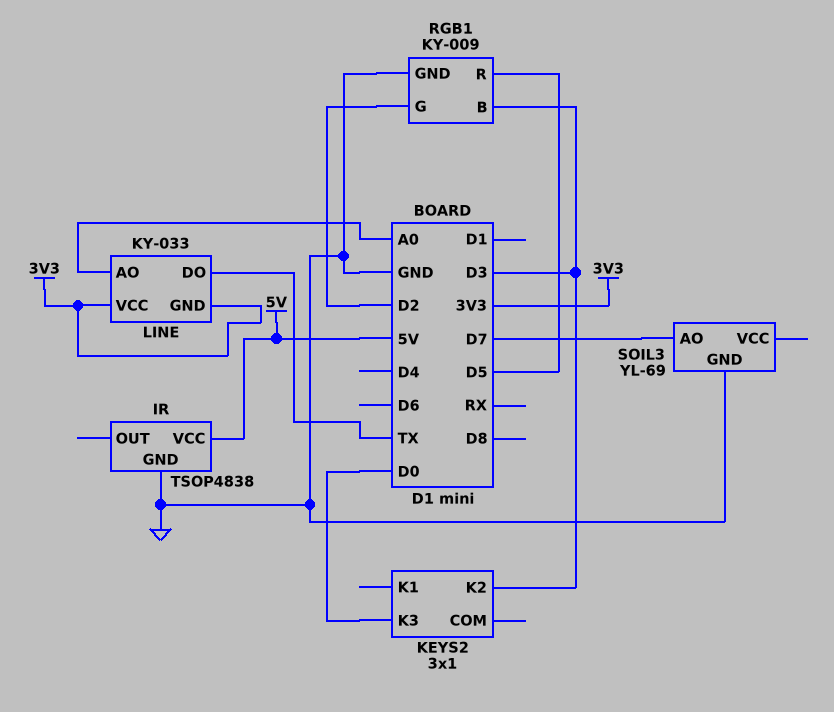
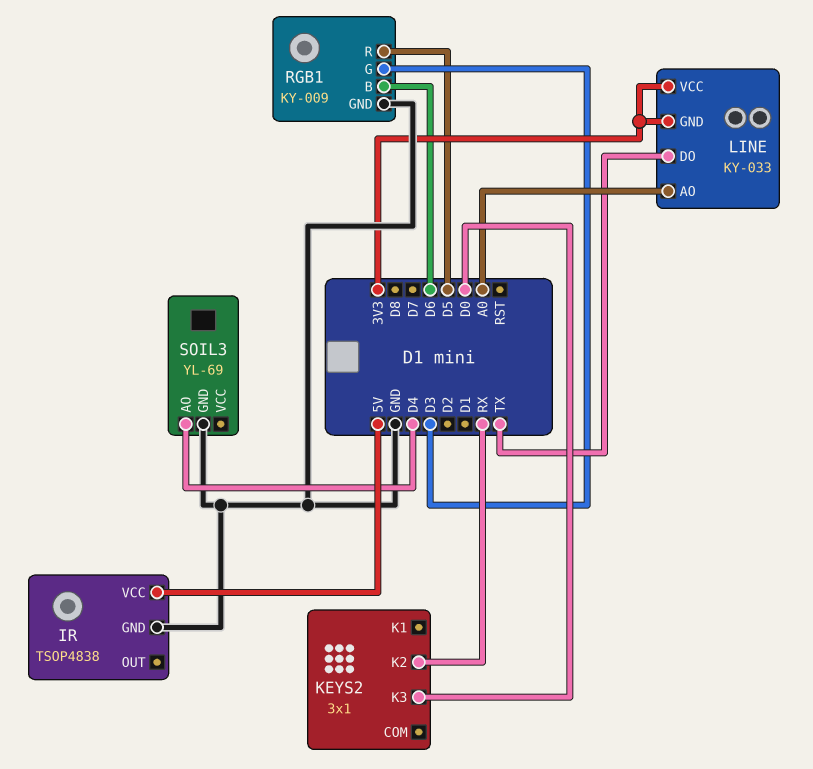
KEYS2 pin K2: D3 -> RX
RGB1 pin B: D3 -> D6
RGB1 pin G: D2 -> D3
SOIL3 pin AO: D7 -> D4

